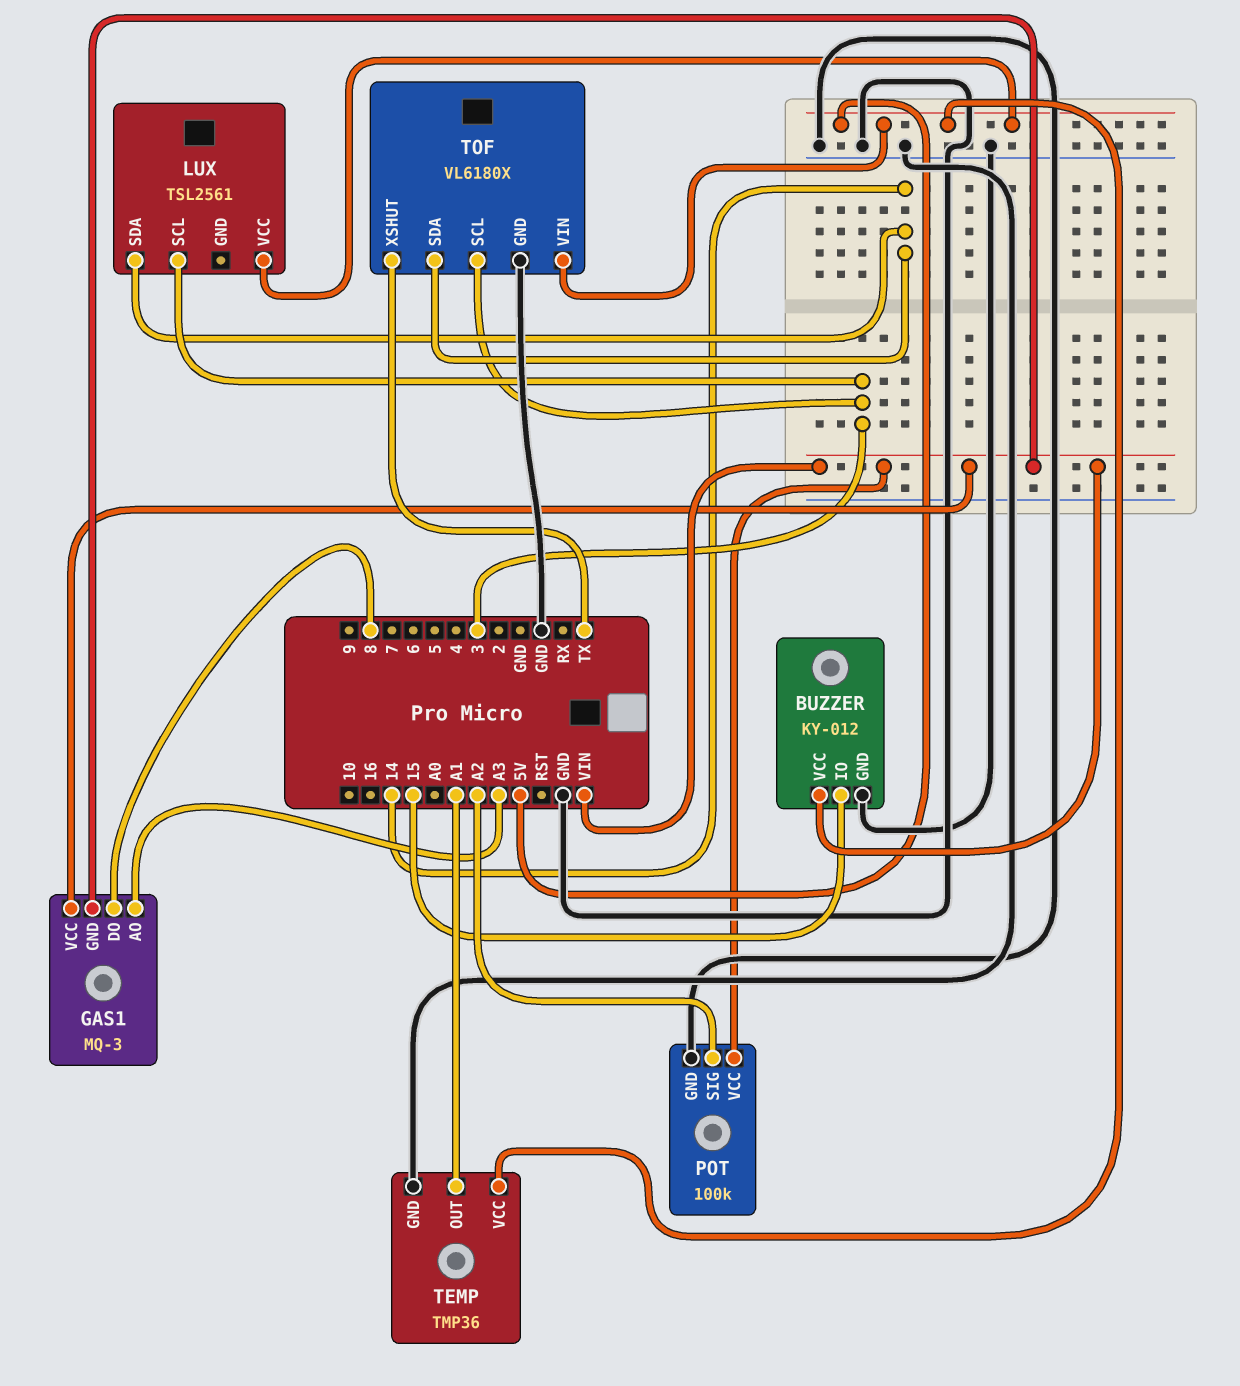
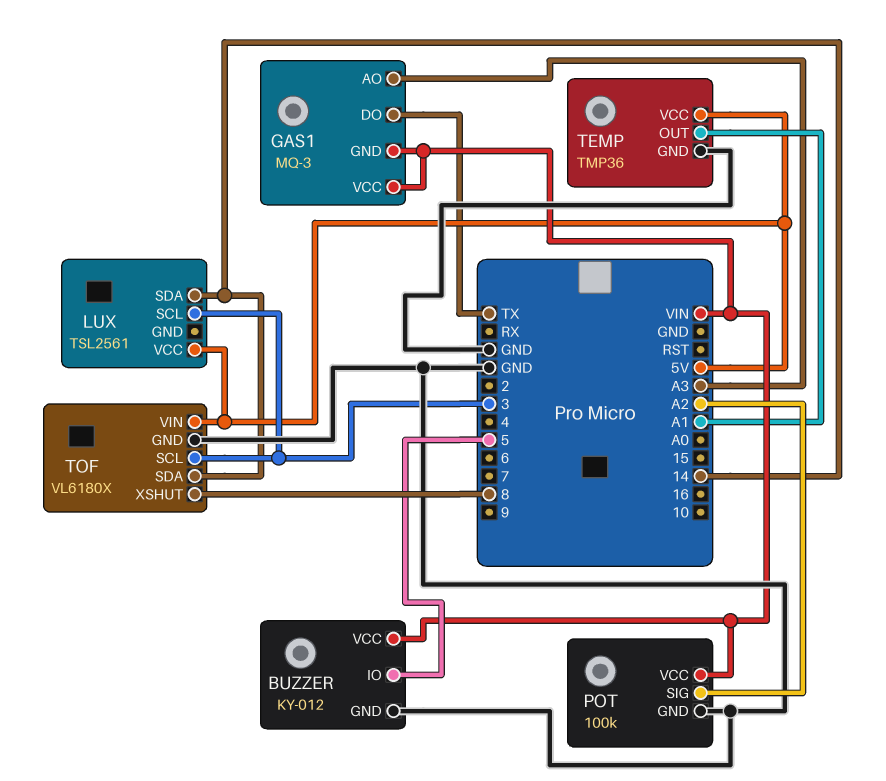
BUZZER pin IO: 15 -> 5
GAS1 pin DO: 8 -> TX
TOF pin XSHUT: TX -> 8

